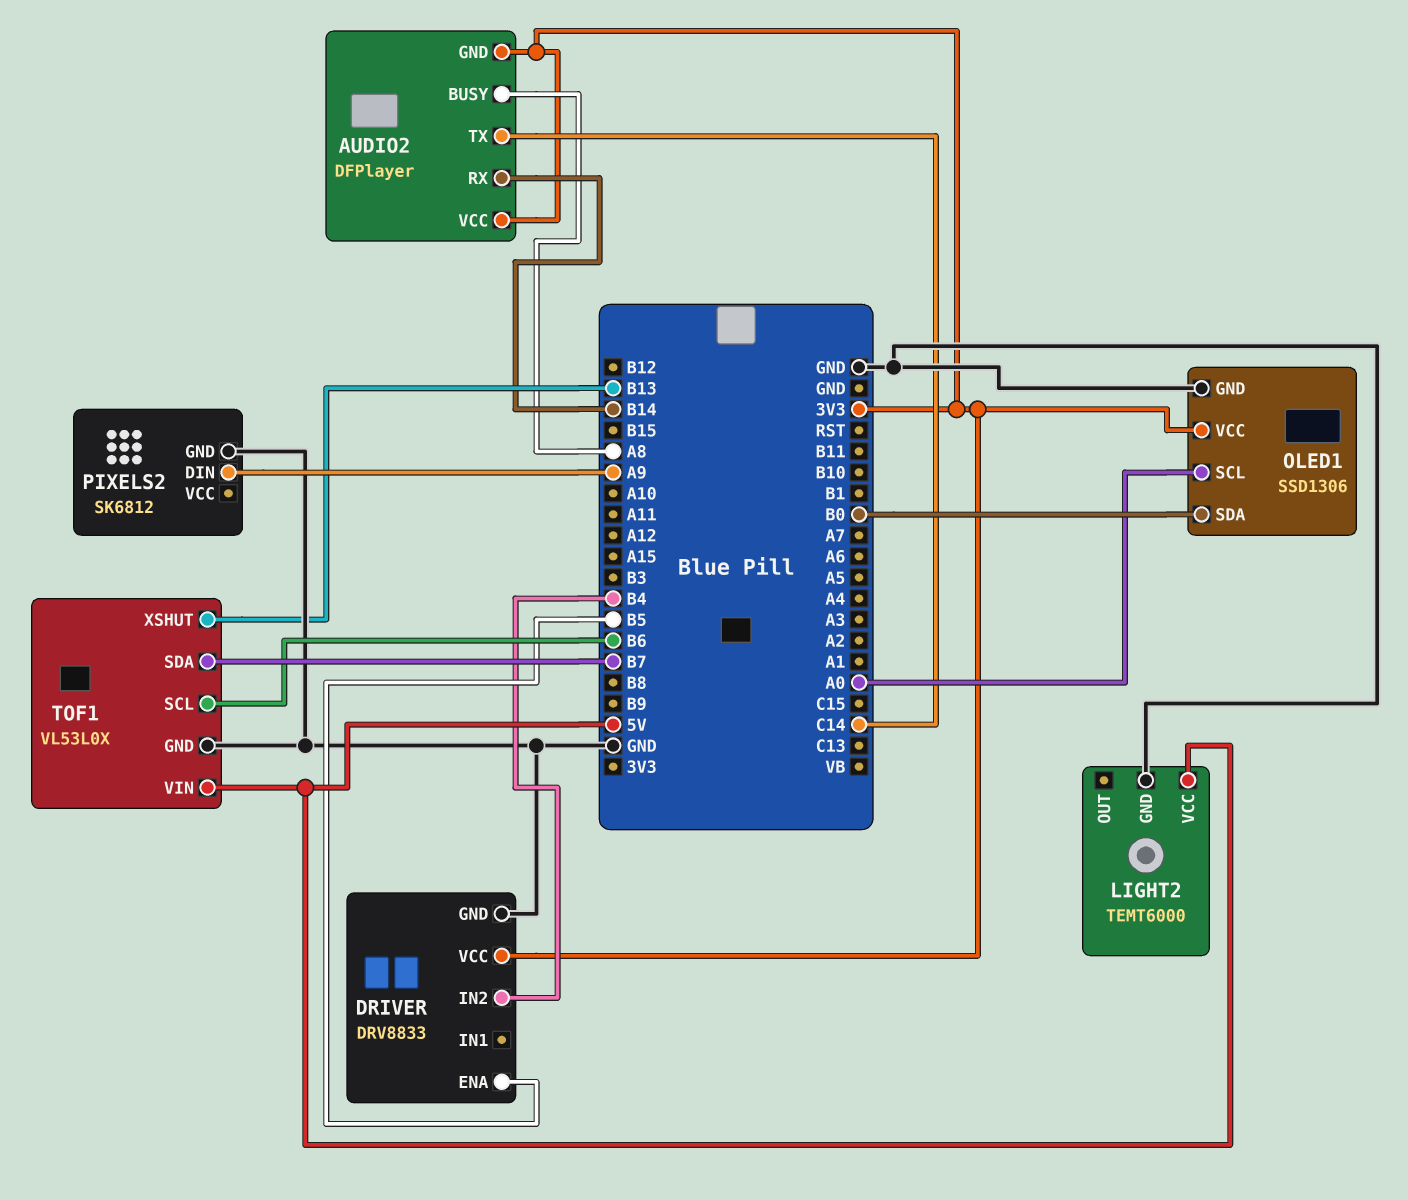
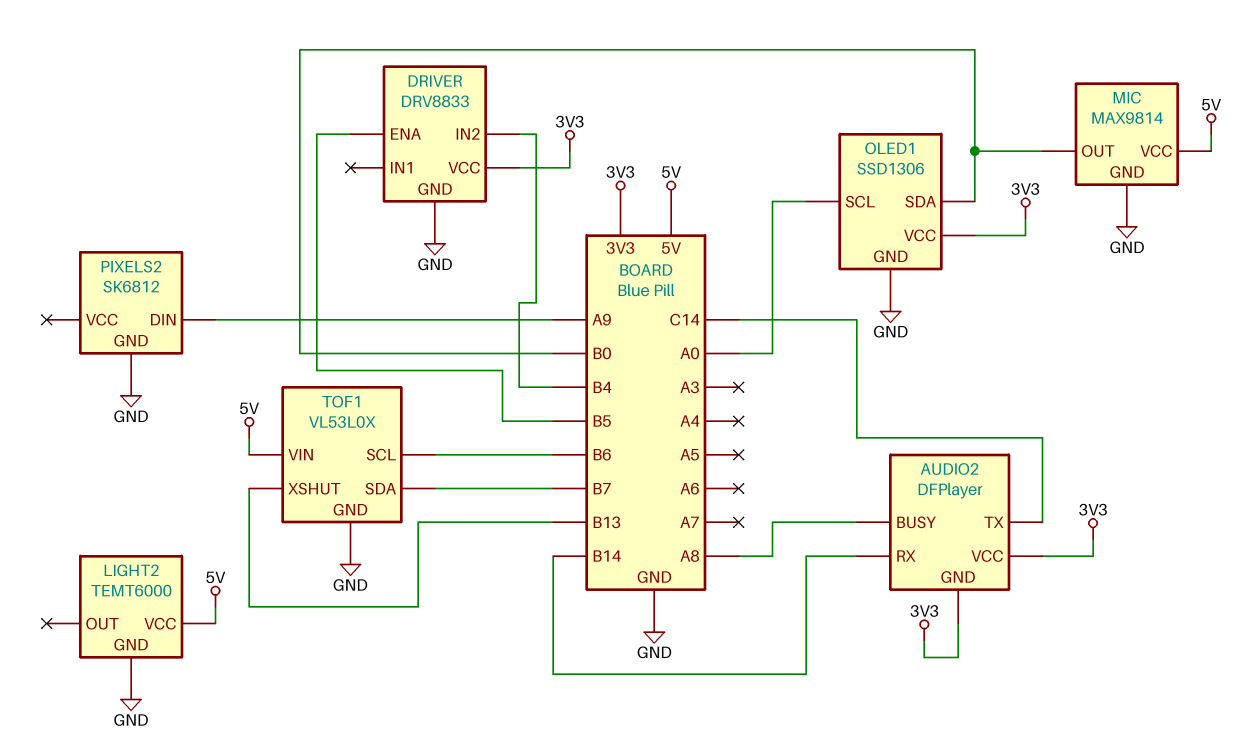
MIC: none -> MAX9814
MIC pin GND: none -> GND
MIC pin OUT: none -> B0
MIC pin VCC: none -> 5V

